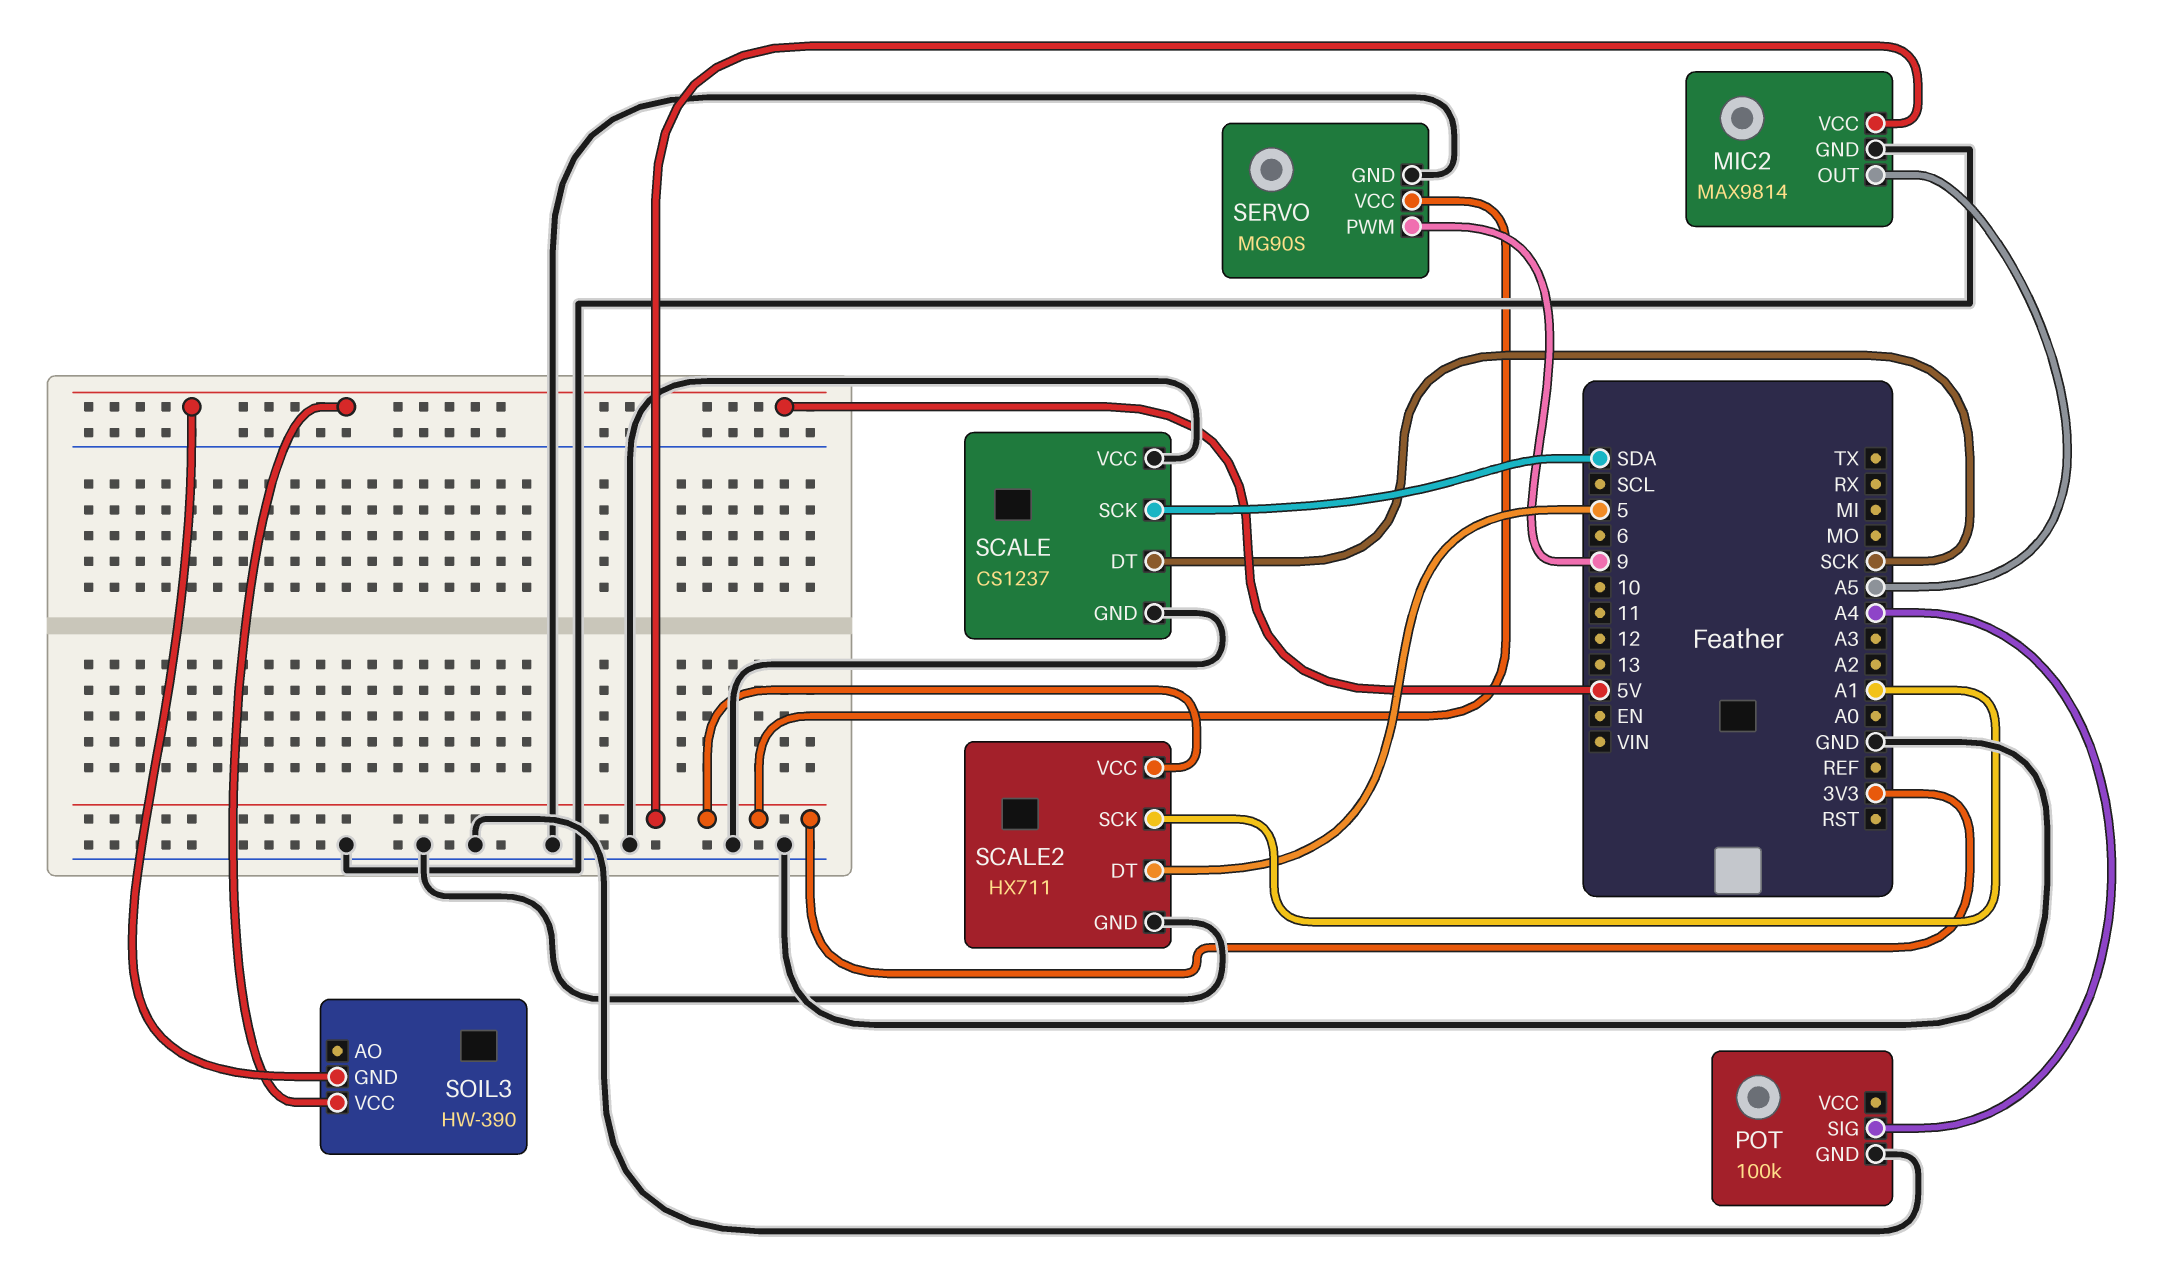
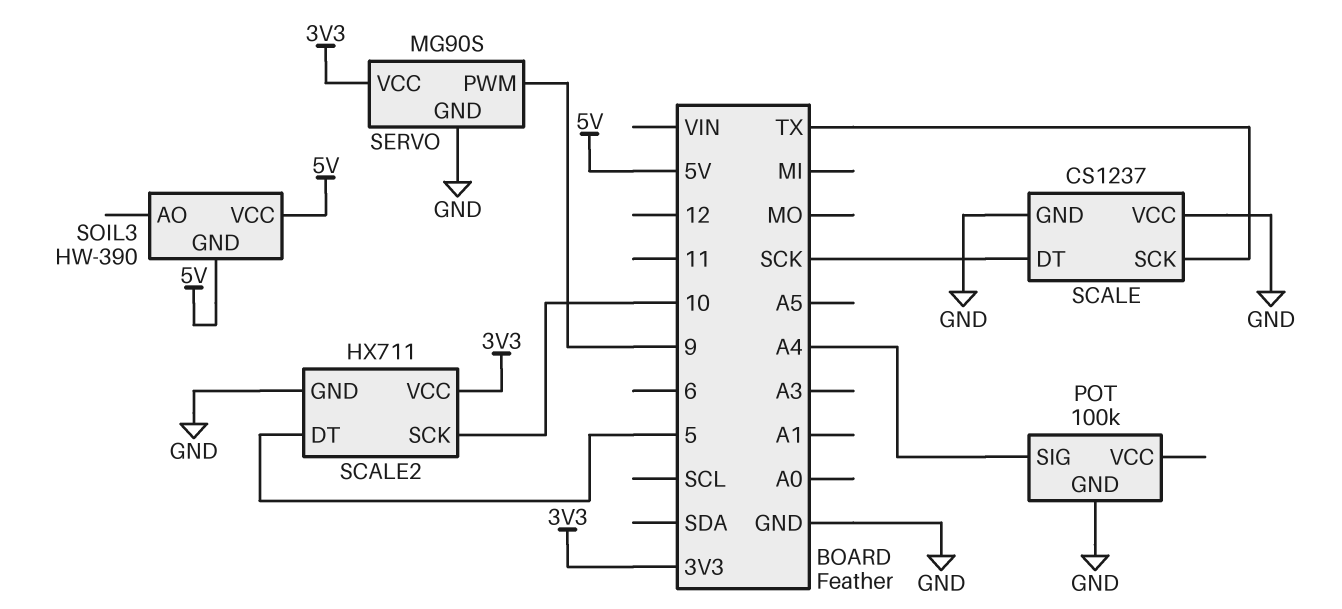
MIC2: MAX9814 -> none
MIC2 pin GND: GND -> none
MIC2 pin OUT: A5 -> none
MIC2 pin VCC: 3V3 -> none
SCALE pin SCK: SDA -> TX
SCALE2 pin SCK: A1 -> 10

